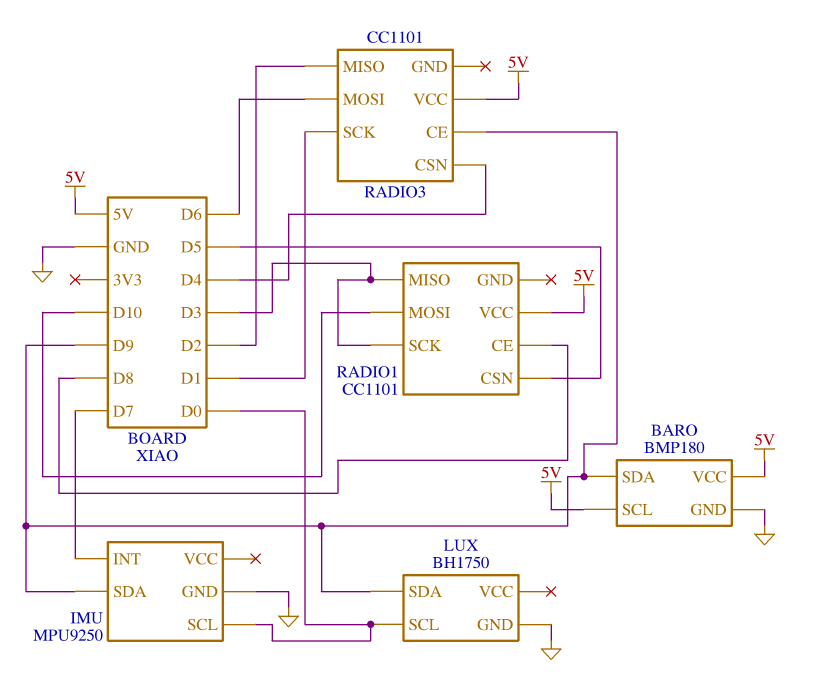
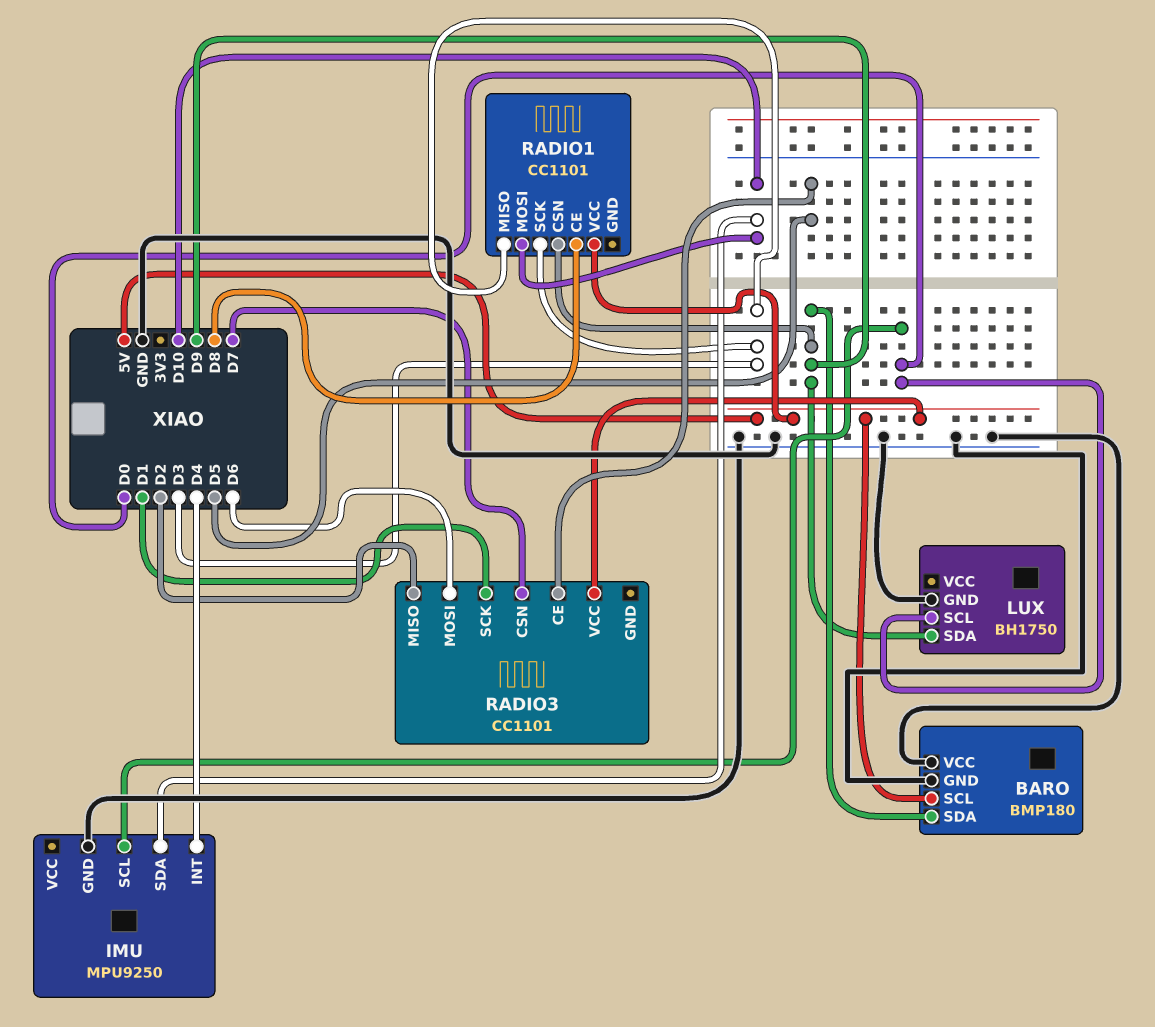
BARO pin VCC: 5V -> GND
IMU pin INT: D7 -> D4
IMU pin SDA: D9 -> D10
RADIO1 pin CSN: D5 -> D9
RADIO3 pin CE: D9 -> D5
RADIO3 pin CSN: D4 -> D7

